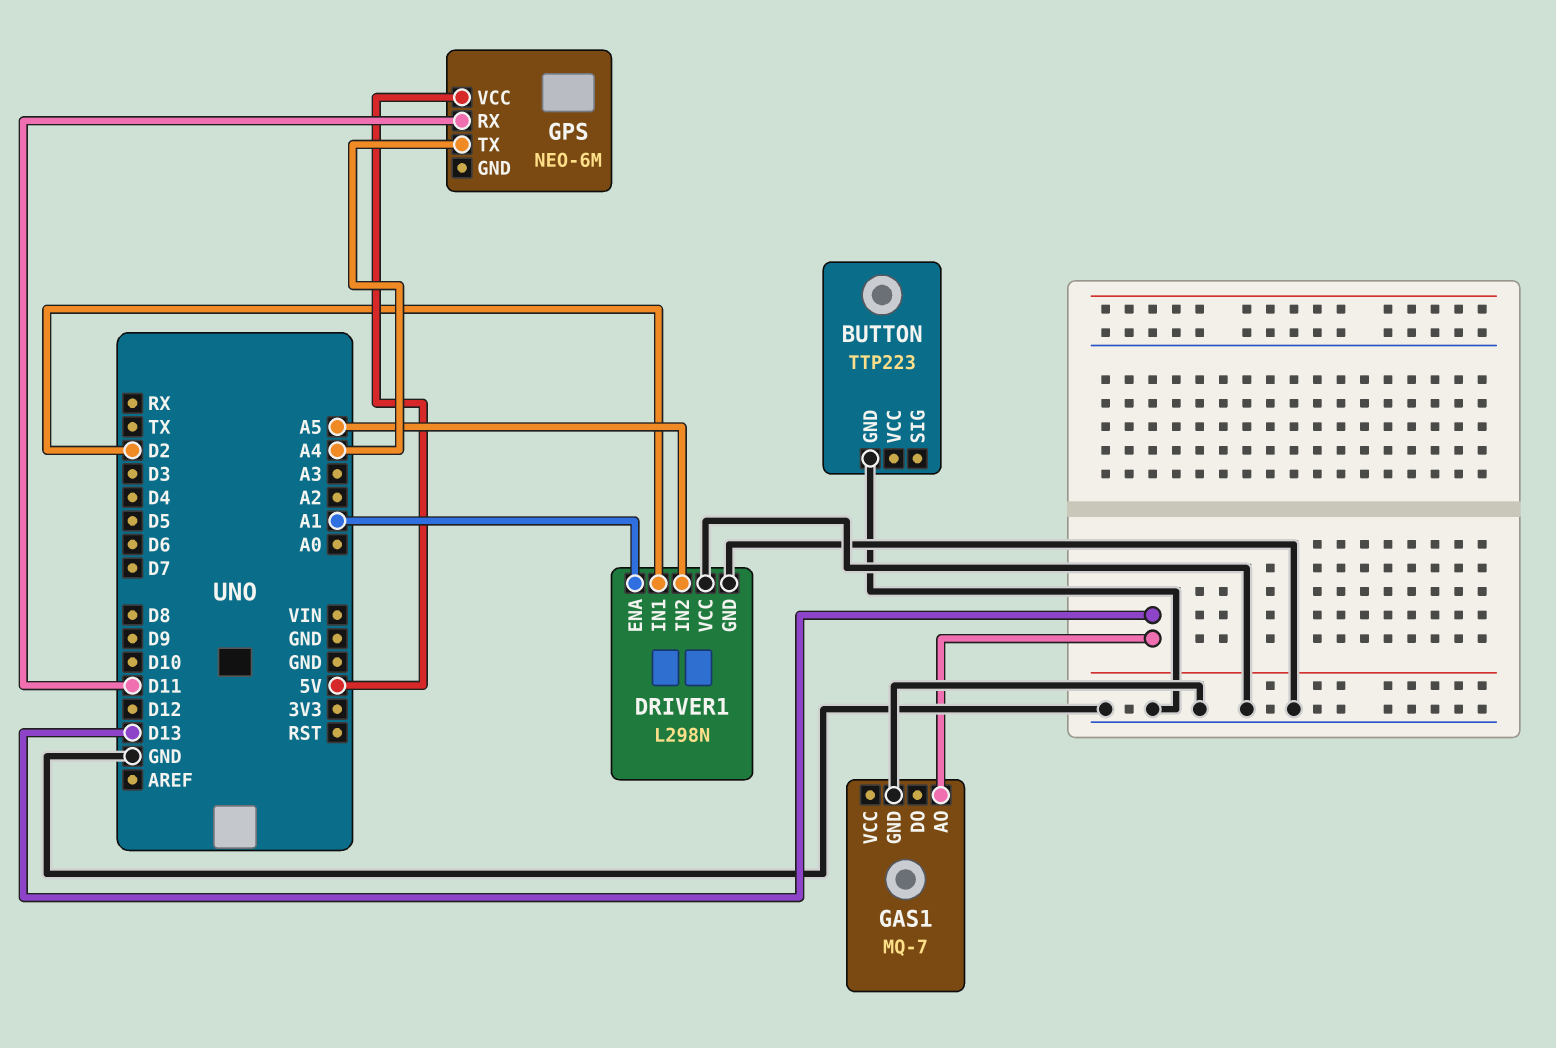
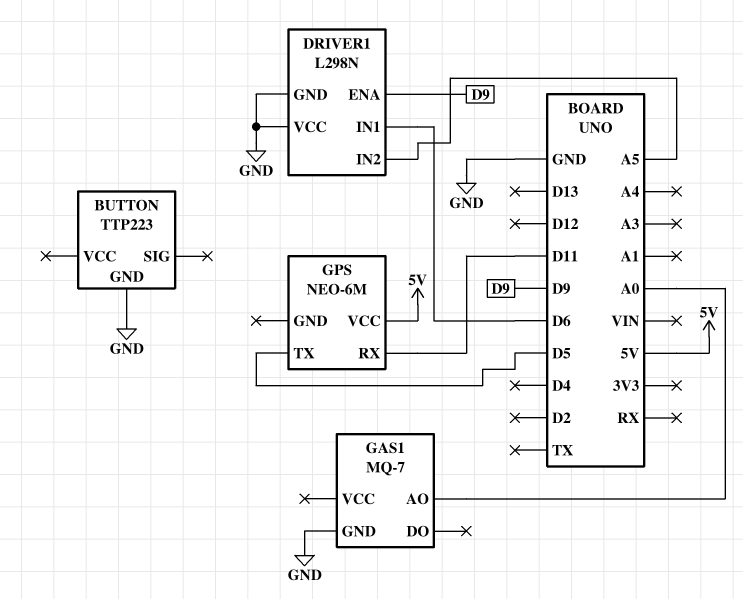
DRIVER1 pin ENA: A1 -> D9
DRIVER1 pin IN1: D2 -> D6
GAS1 pin AO: D13 -> A0
GPS pin TX: A4 -> D5

